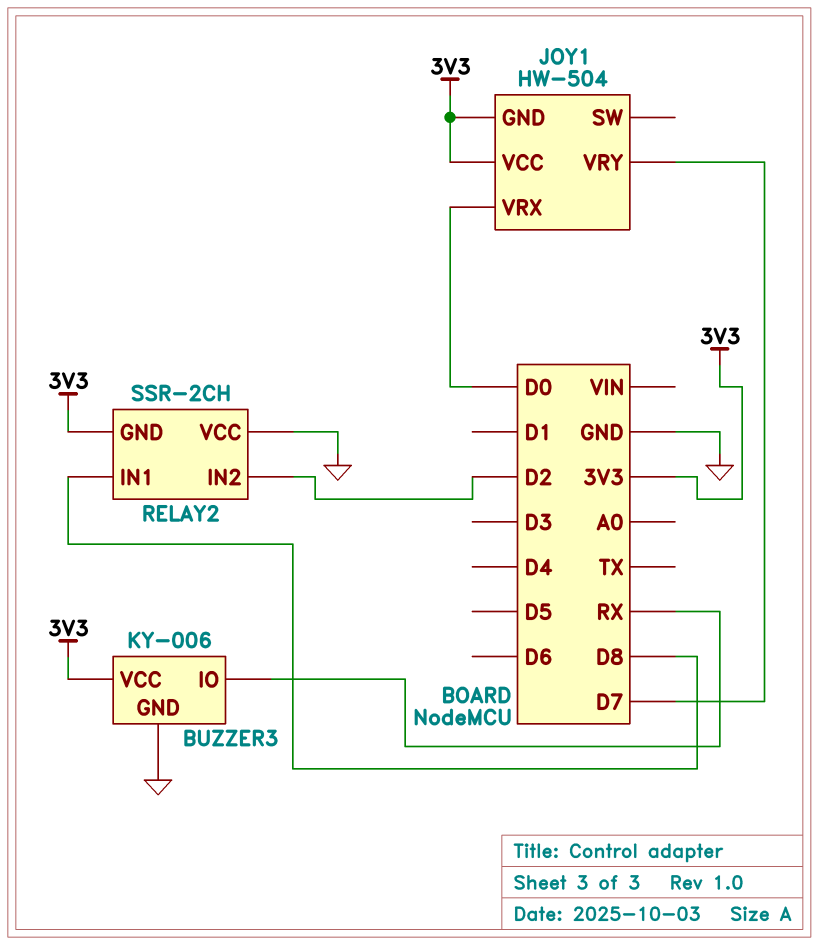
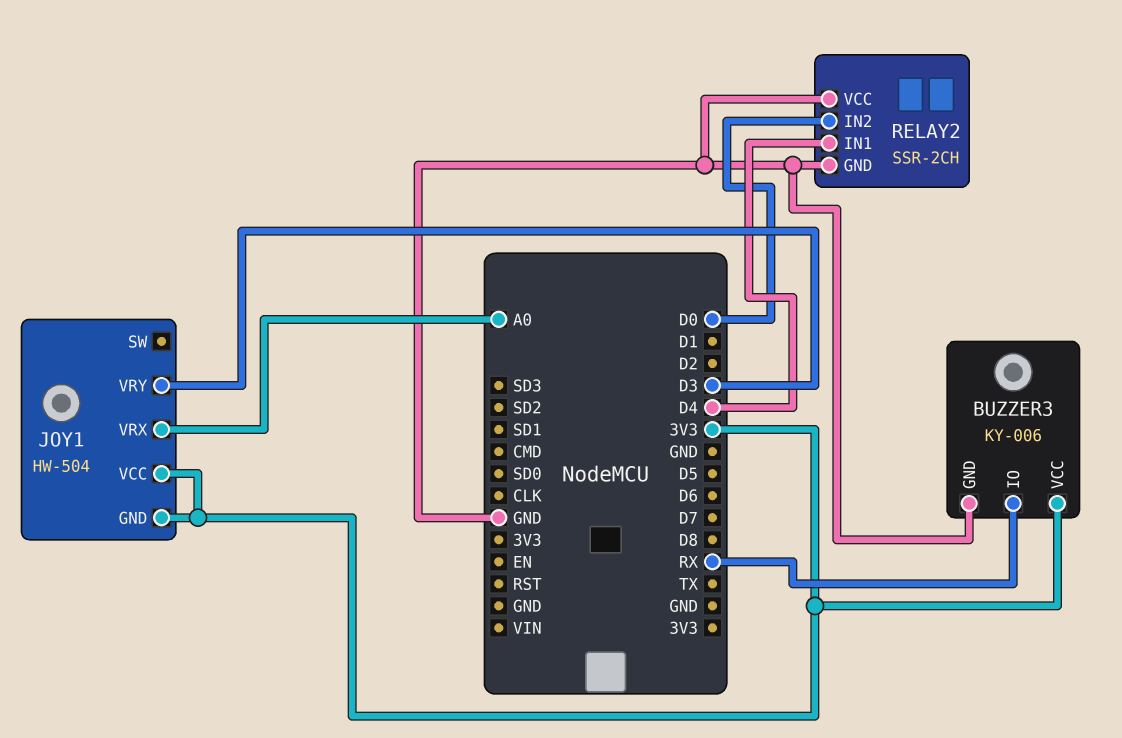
JOY1 pin VRX: D0 -> A0
JOY1 pin VRY: D7 -> D3
RELAY2 pin GND: 3V3 -> GND
RELAY2 pin IN1: D8 -> D4
RELAY2 pin IN2: D2 -> D0

